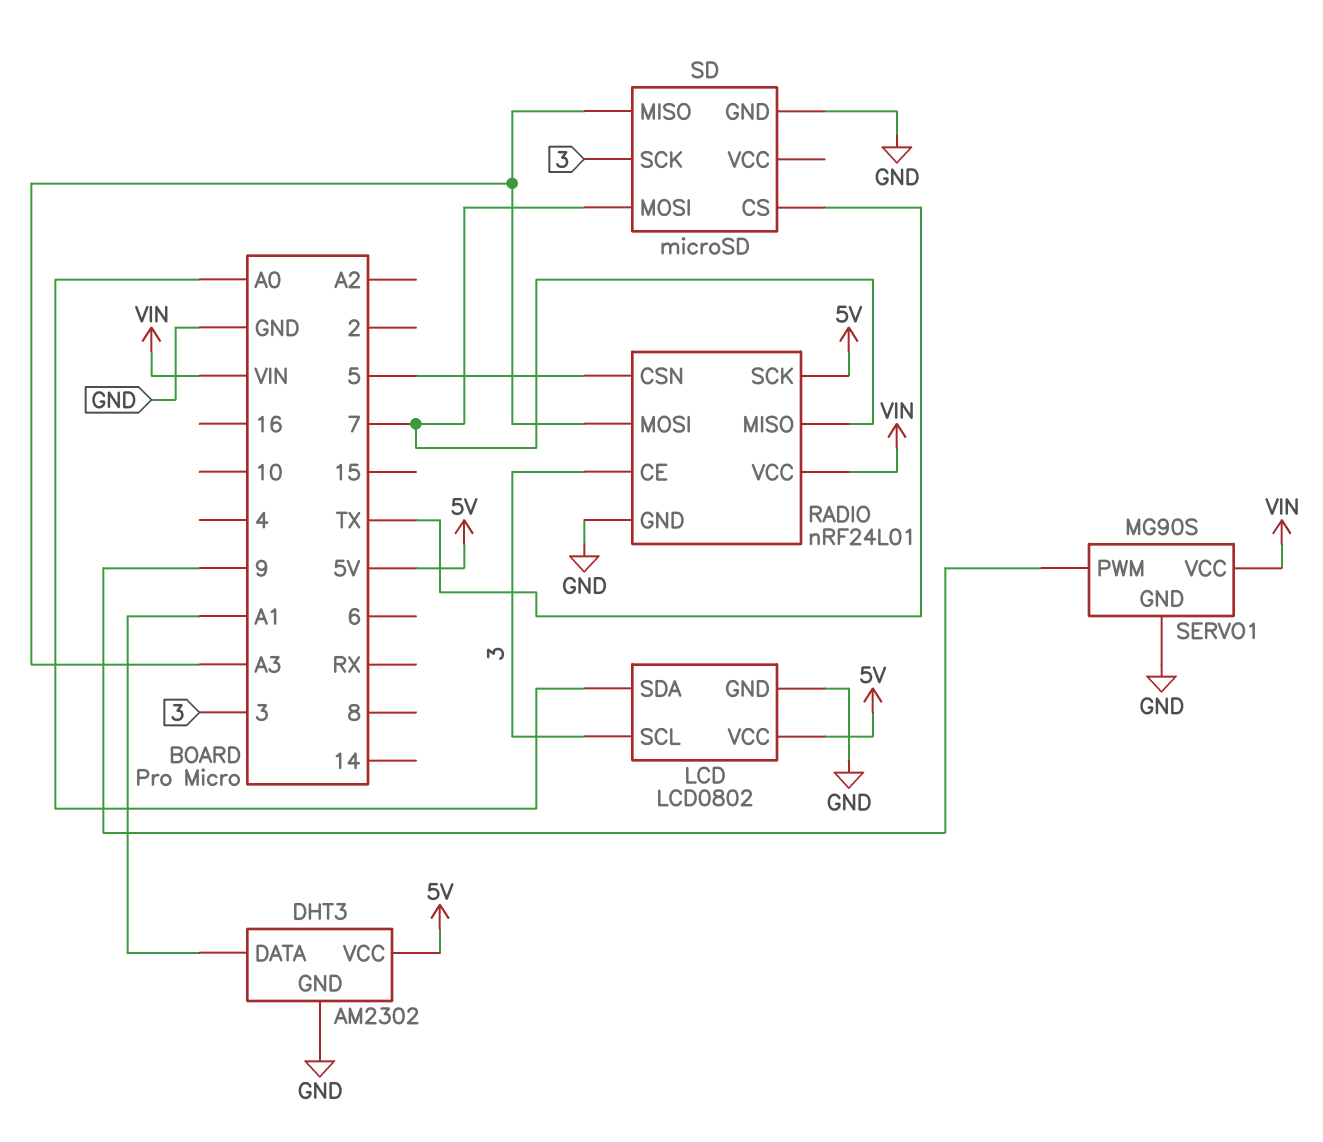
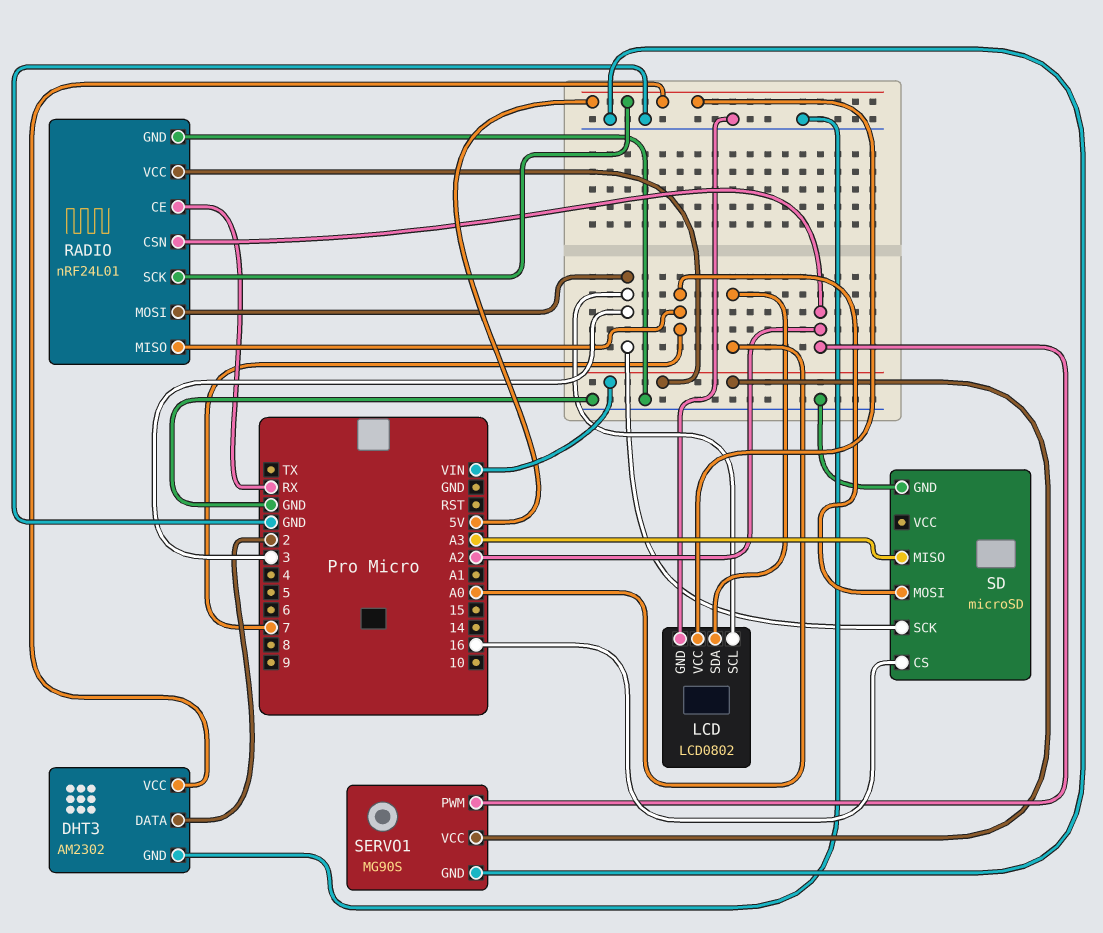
DHT3 pin DATA: A1 -> 2
RADIO pin CE: 3 -> RX
RADIO pin CSN: 5 -> A2
RADIO pin MOSI: A3 -> 3
SD pin CS: TX -> 16
SERVO1 pin PWM: 9 -> A2

